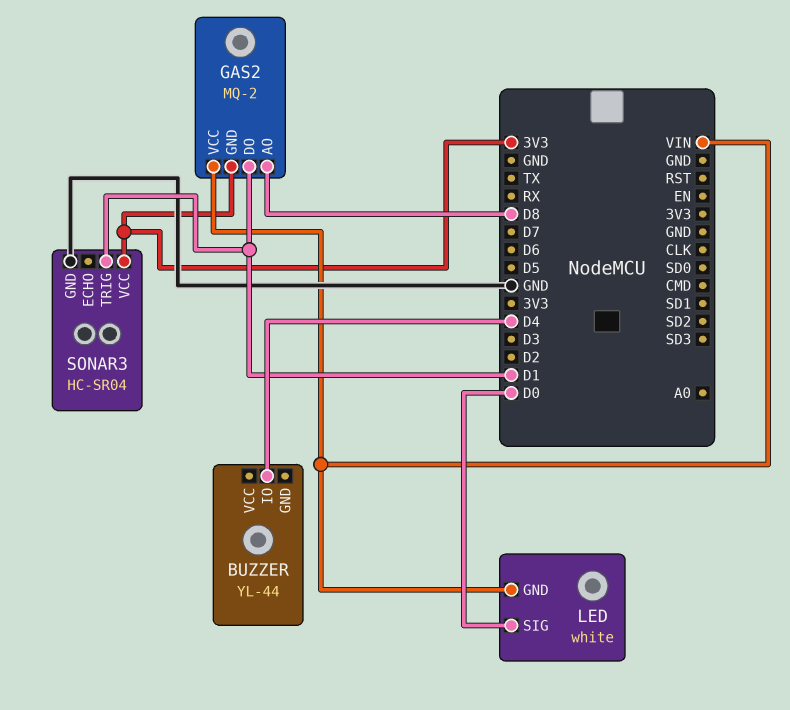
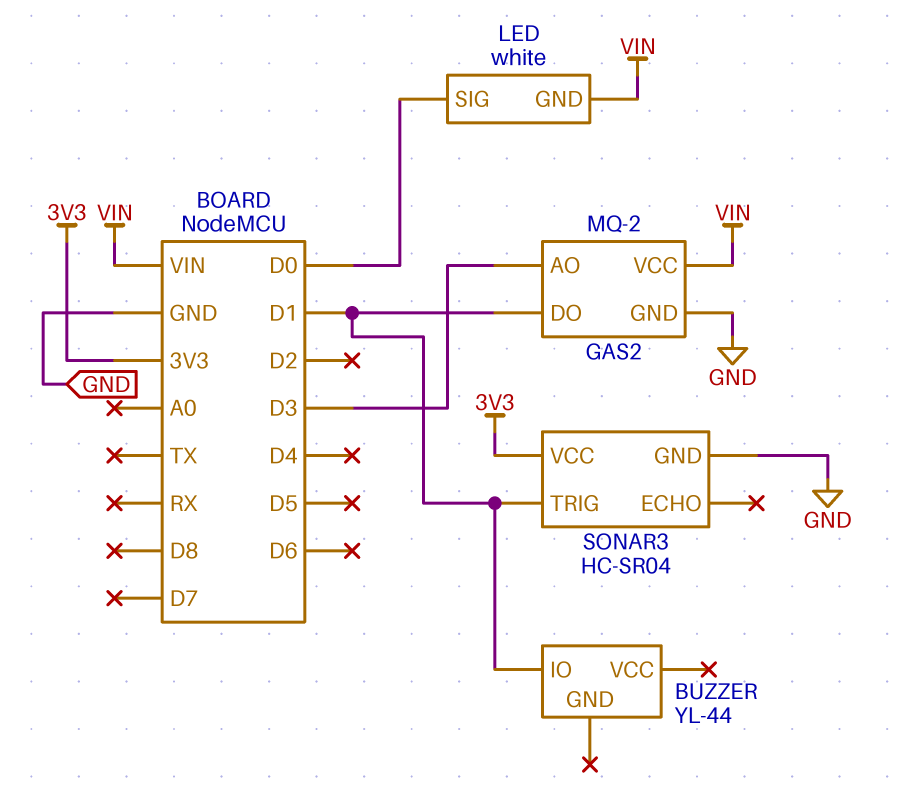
BUZZER pin IO: D4 -> D1
GAS2 pin AO: D8 -> D3
GAS2 pin GND: 3V3 -> GND

